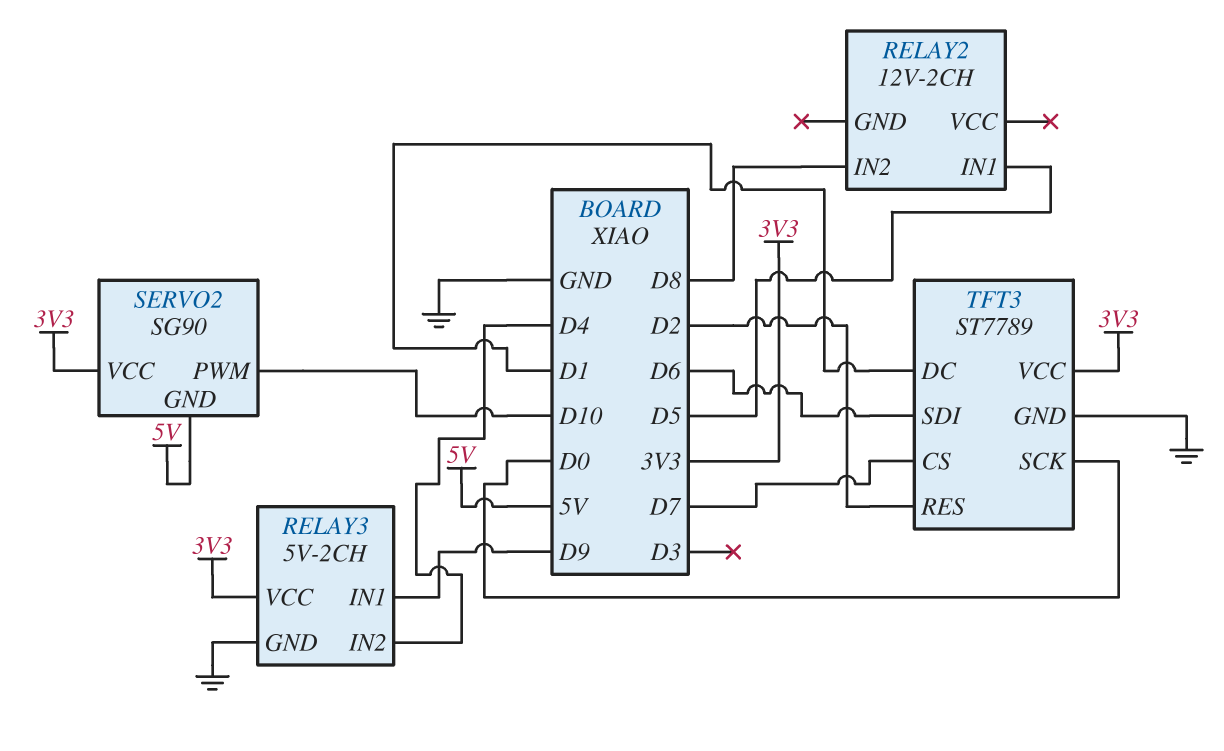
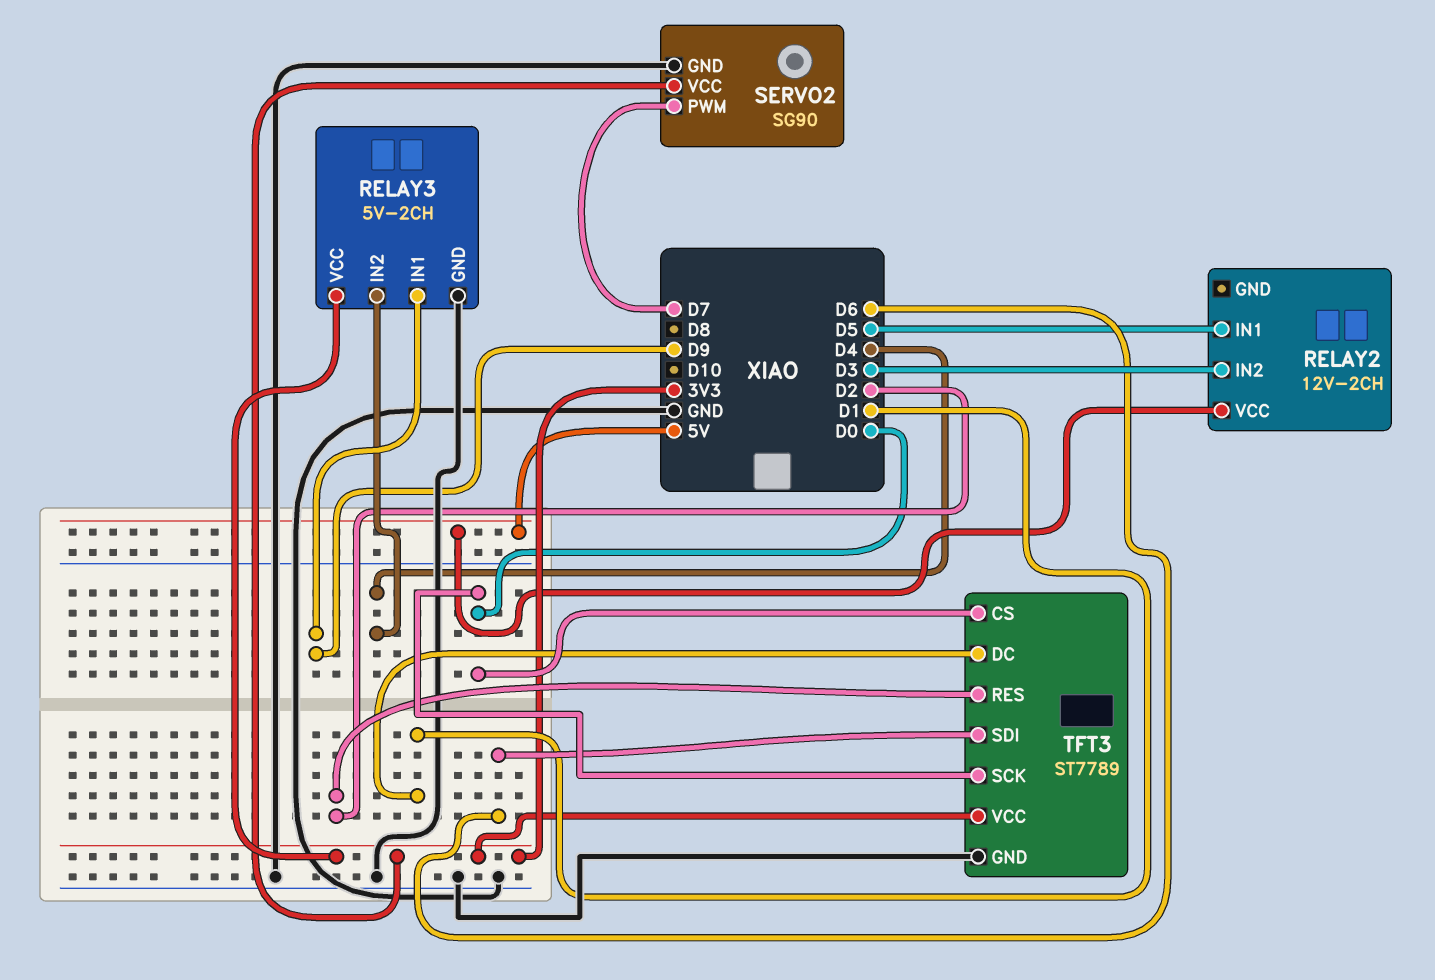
RELAY2 pin IN2: D8 -> D3
RELAY2 pin VCC: none -> 5V
SERVO2 pin GND: 5V -> GND
SERVO2 pin PWM: D10 -> D7
TFT3 pin CS: D7 -> D0

